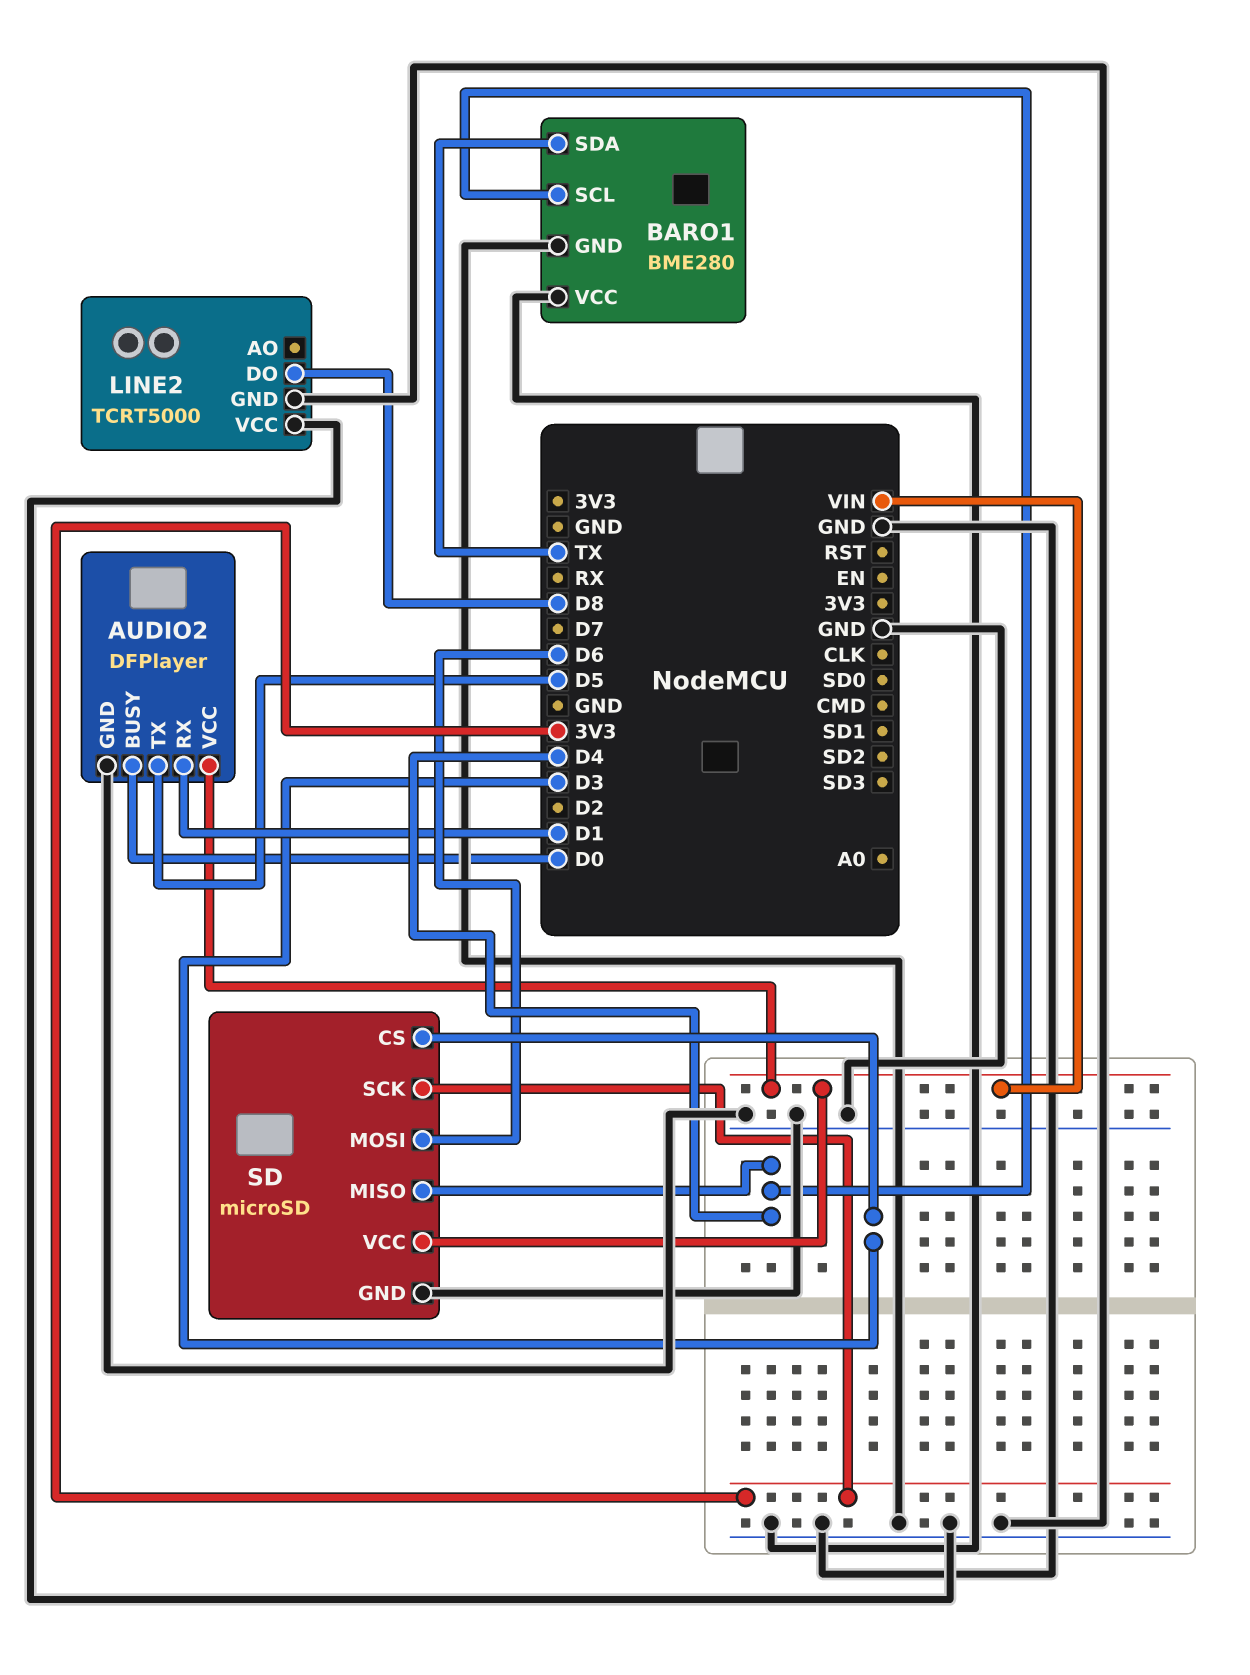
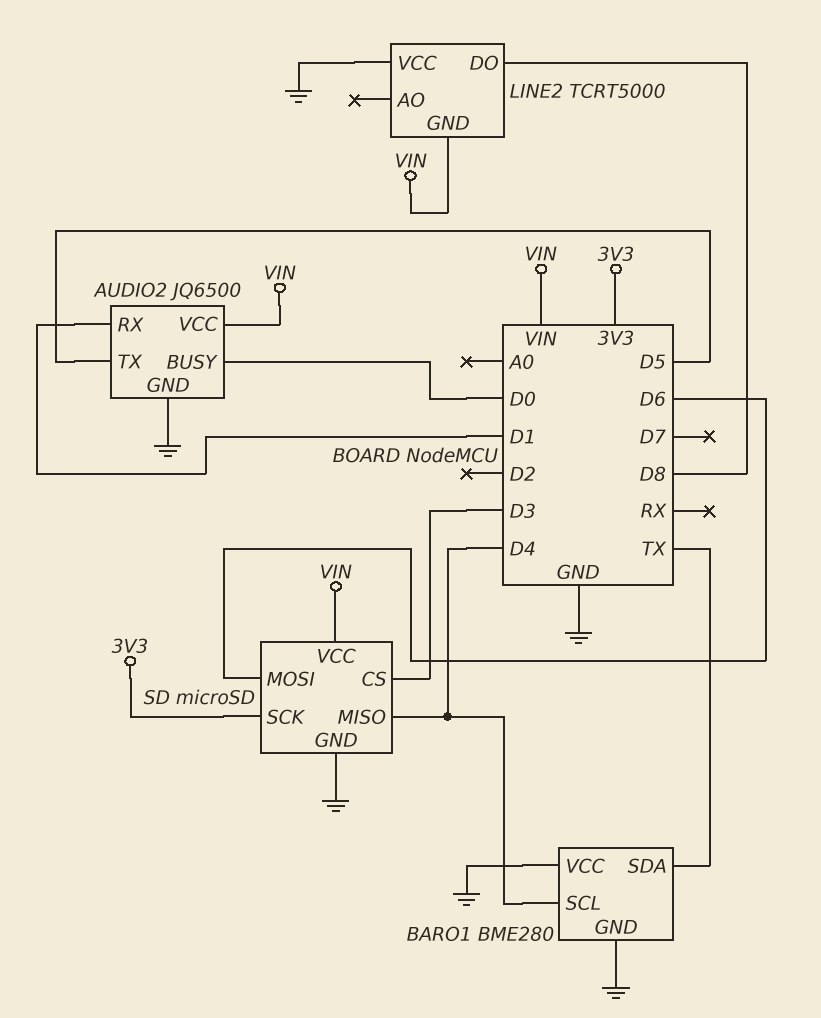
AUDIO2: DFPlayer -> JQ6500
LINE2 pin GND: GND -> VIN

